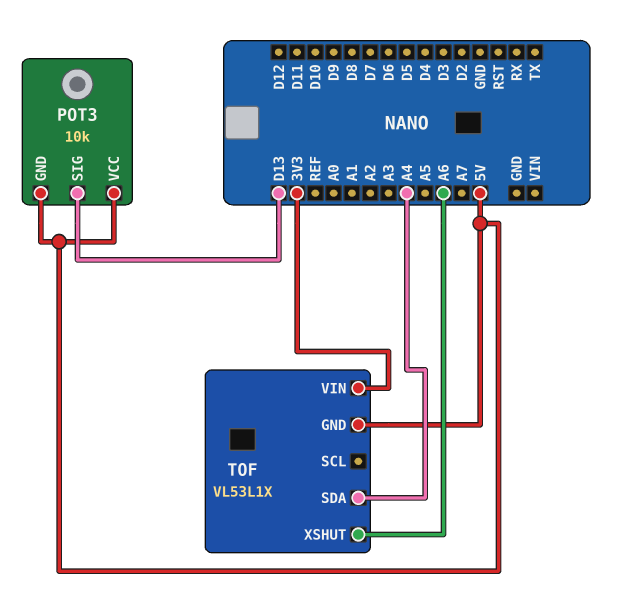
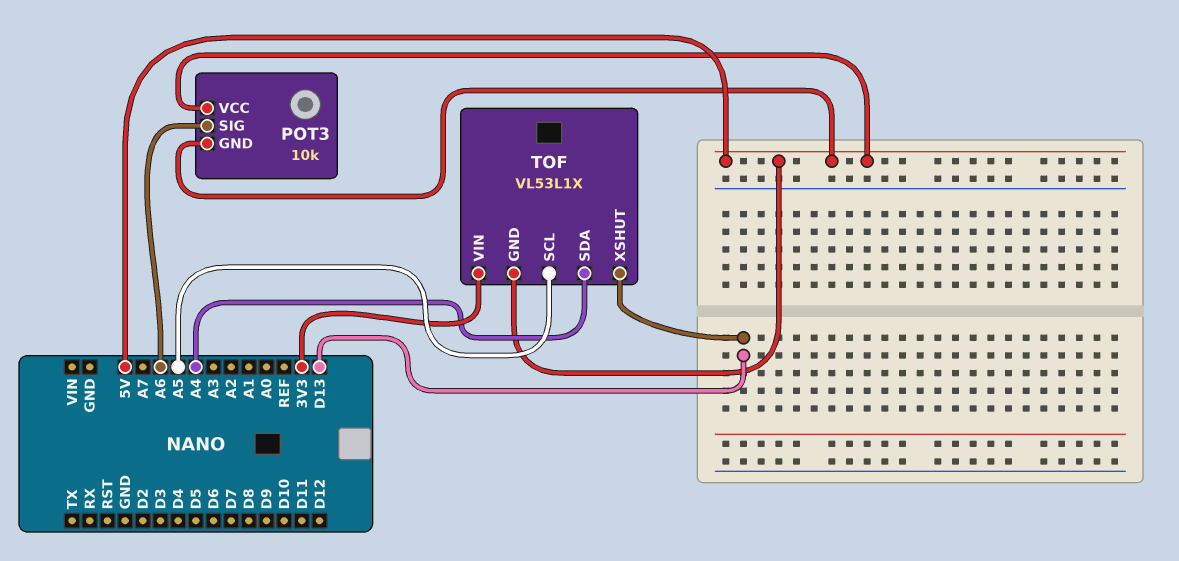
POT3 pin SIG: D13 -> A6
TOF pin SCL: none -> A5
TOF pin XSHUT: A6 -> D13

